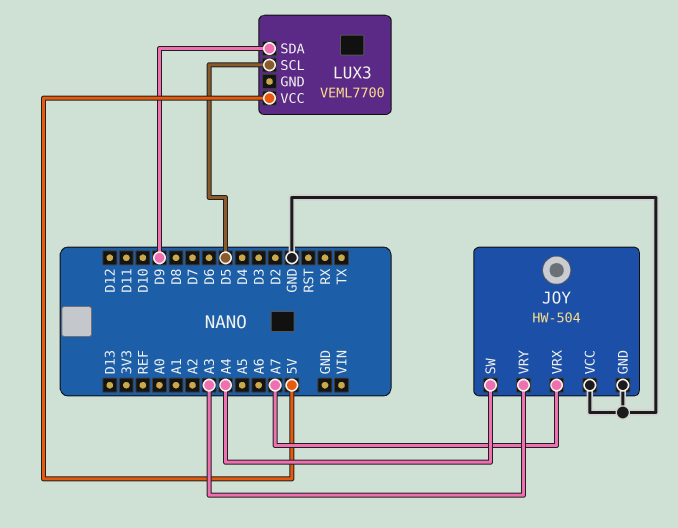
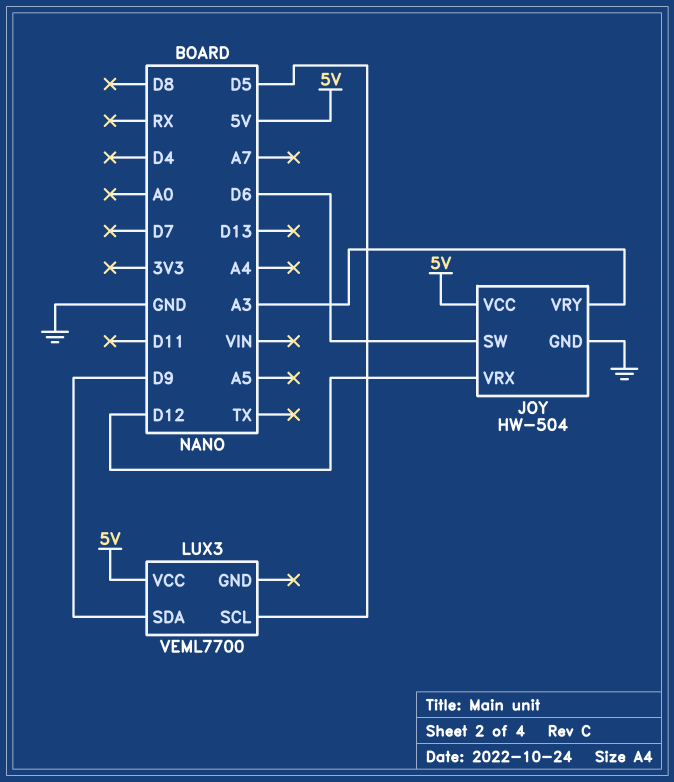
JOY pin SW: A4 -> D6
JOY pin VCC: GND -> 5V
JOY pin VRX: A7 -> D12

